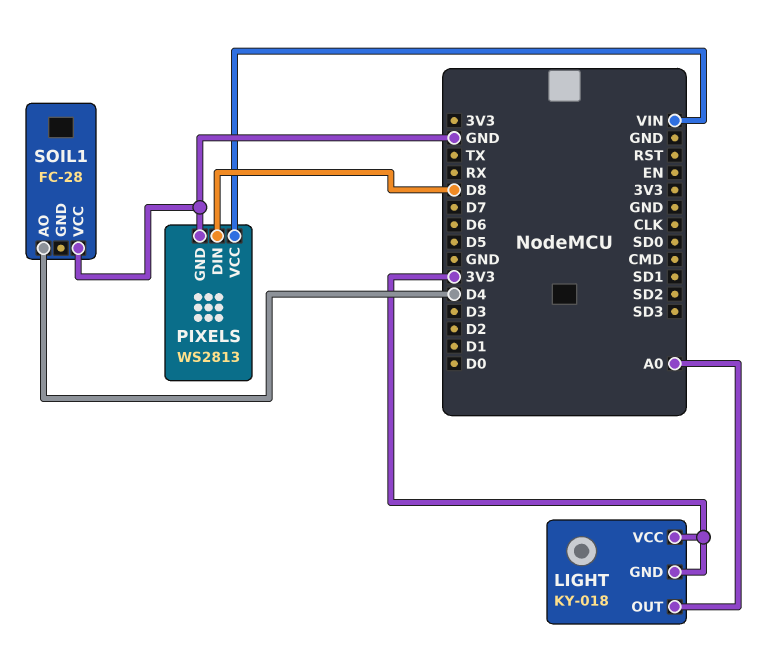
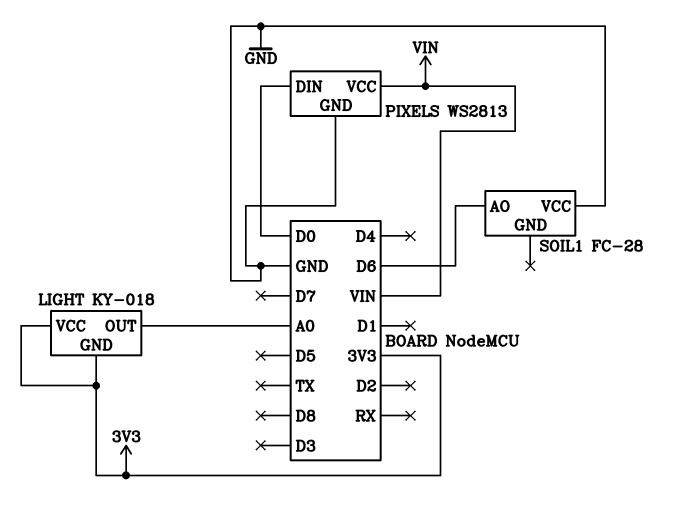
PIXELS pin DIN: D8 -> D0
SOIL1 pin AO: D4 -> D6

